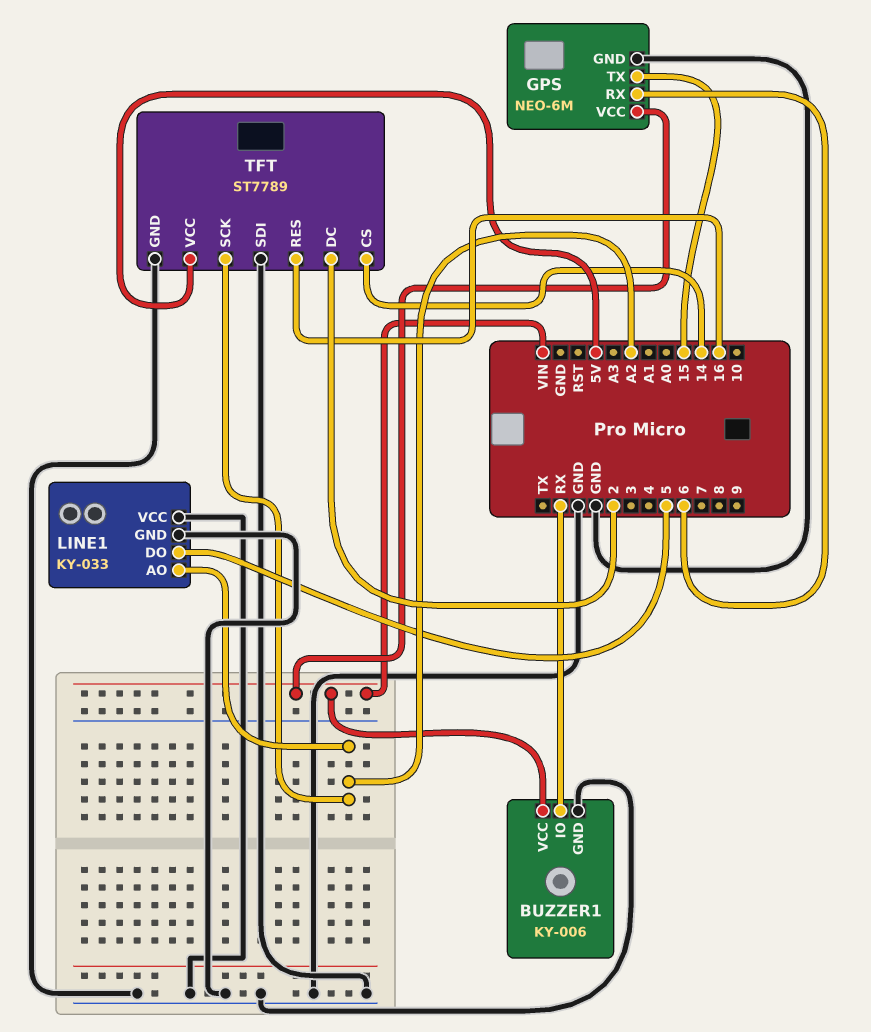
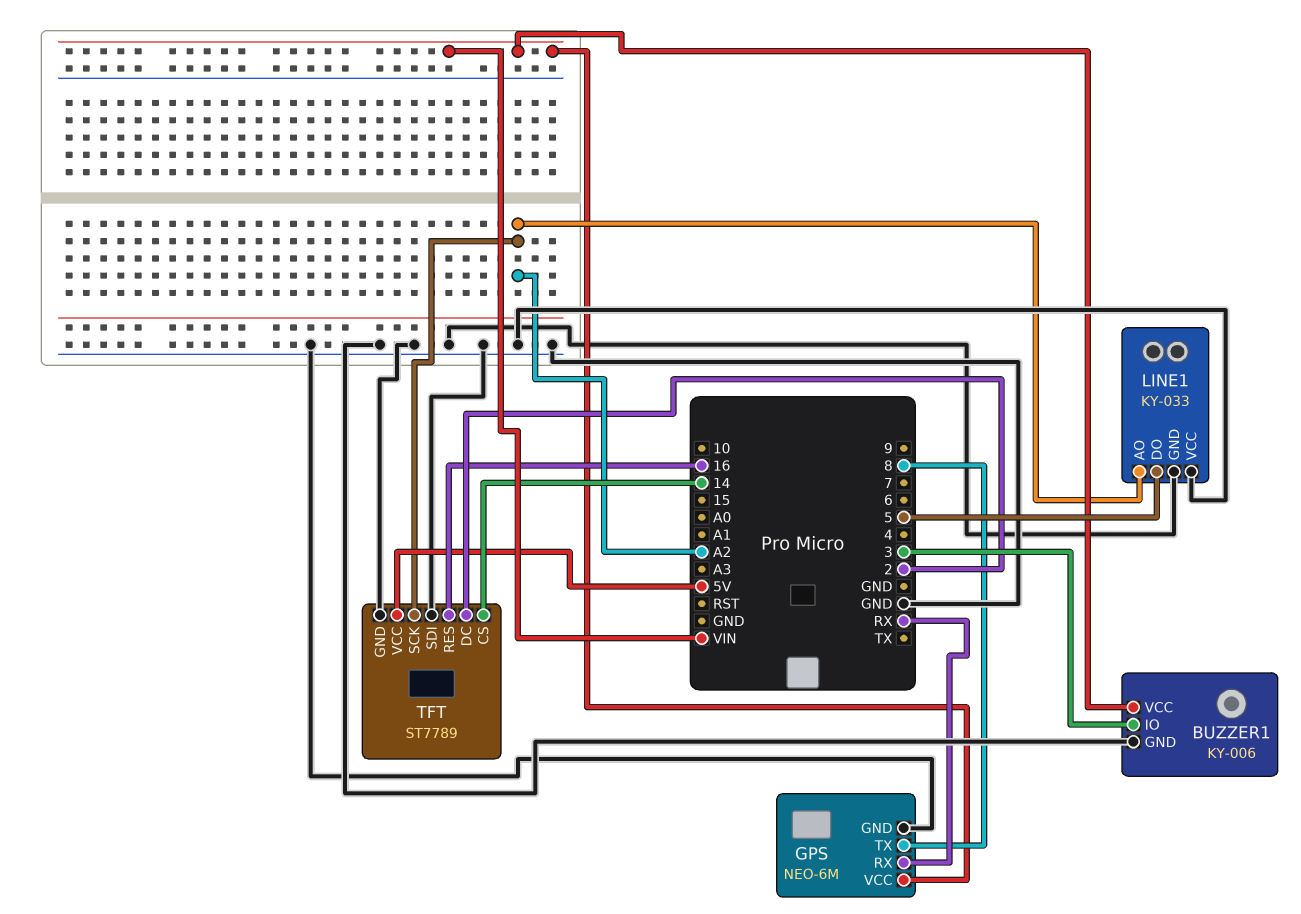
BUZZER1 pin IO: RX -> 3
GPS pin RX: 6 -> RX
GPS pin TX: 15 -> 8

